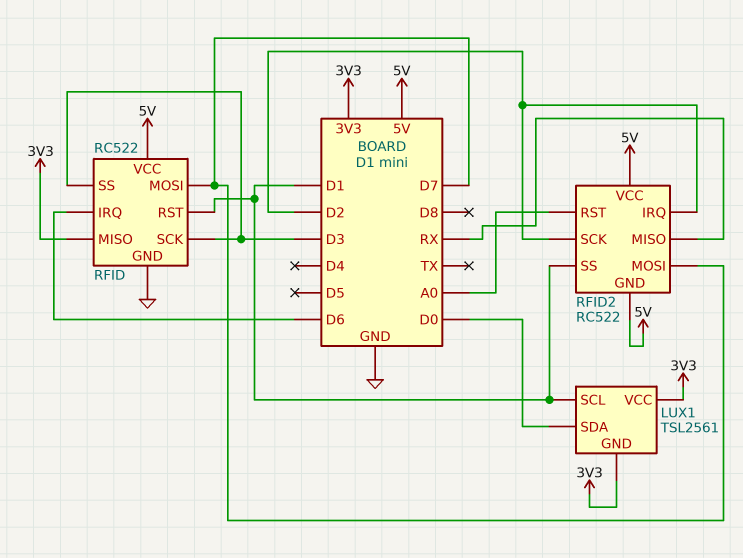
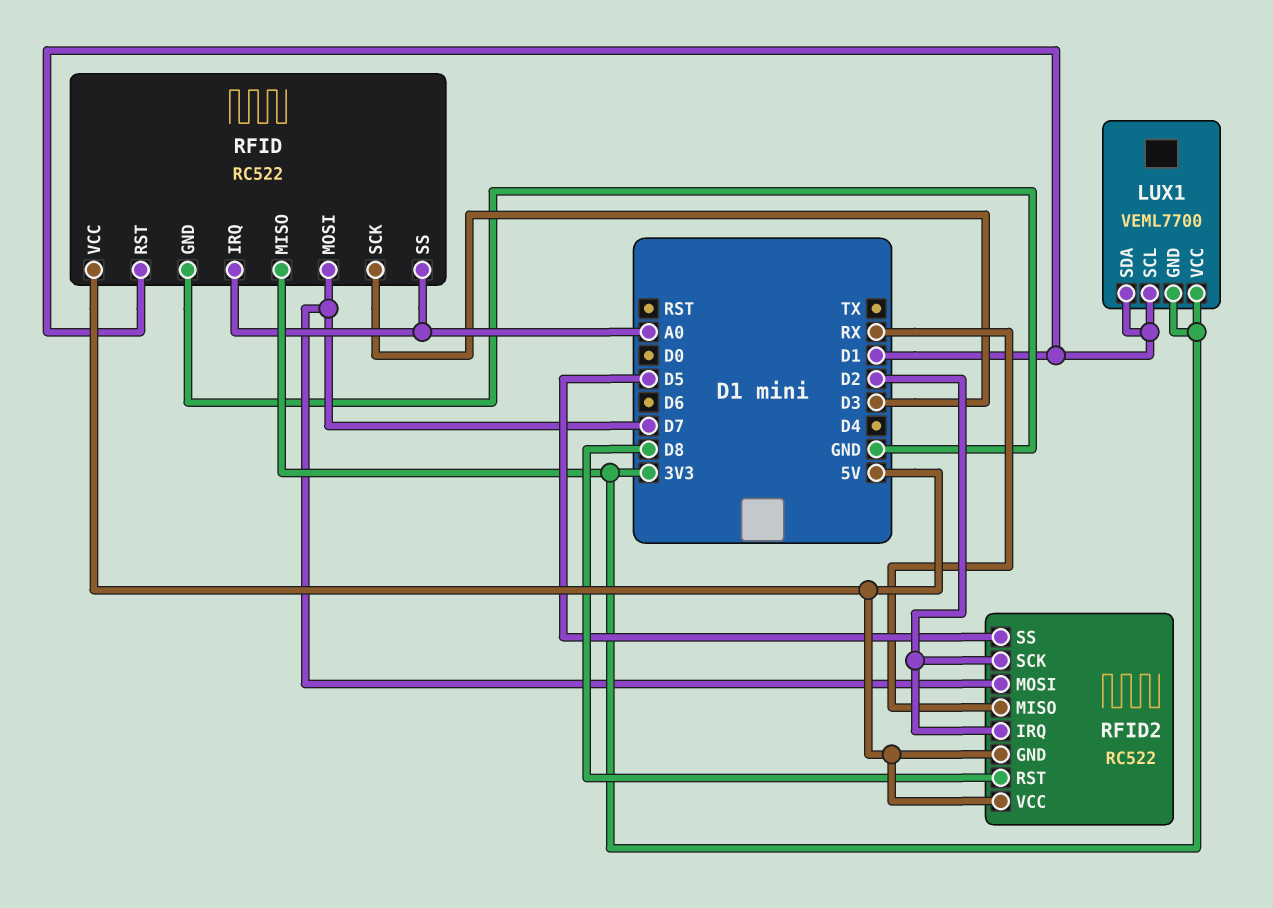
LUX1: TSL2561 -> VEML7700
LUX1 pin SDA: D0 -> D1
RFID pin IRQ: D6 -> A0
RFID pin SS: D3 -> A0
RFID2 pin RST: A0 -> D8
RFID2 pin SS: D1 -> D5

